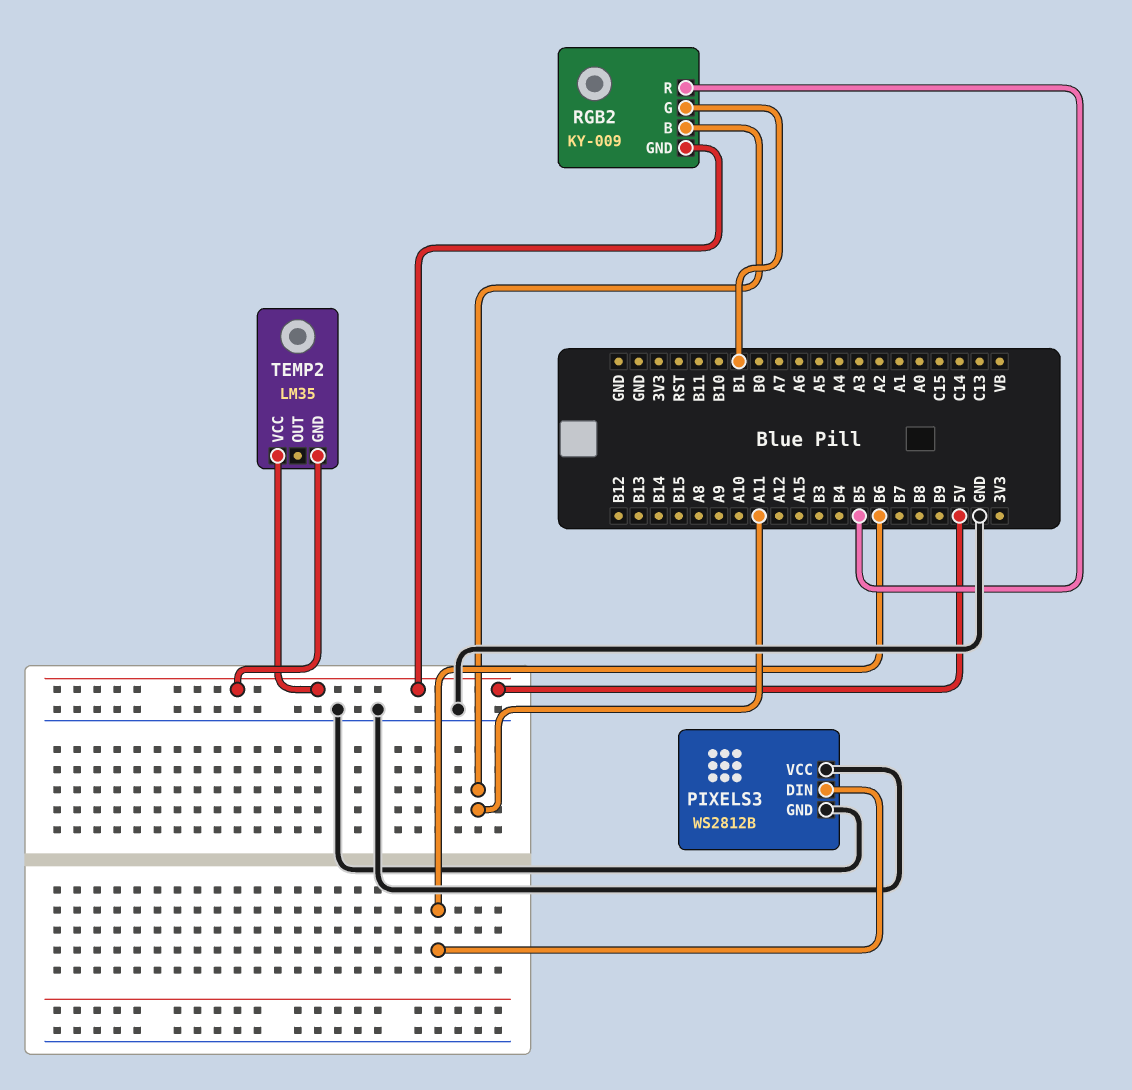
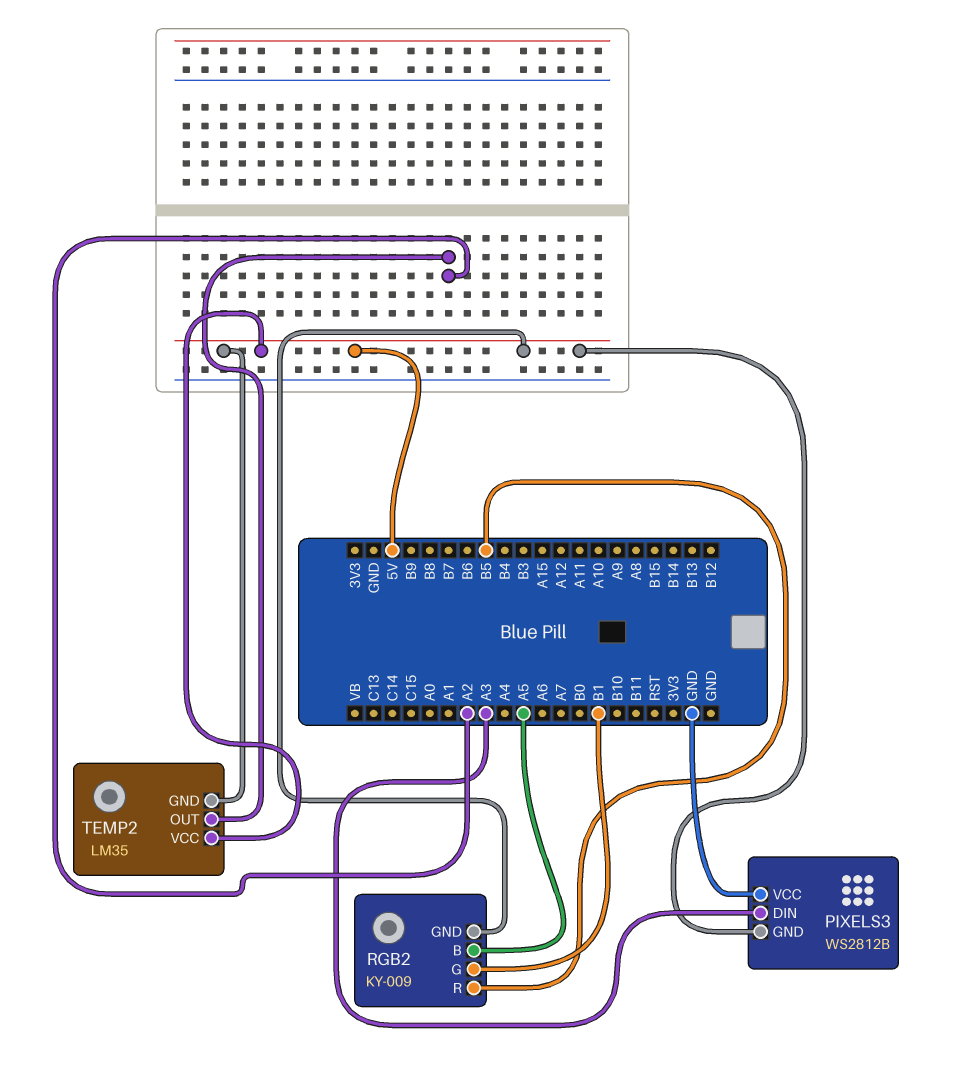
PIXELS3 pin DIN: B6 -> A3
PIXELS3 pin GND: GND -> 5V
RGB2 pin B: A11 -> A5
TEMP2 pin OUT: none -> A2

